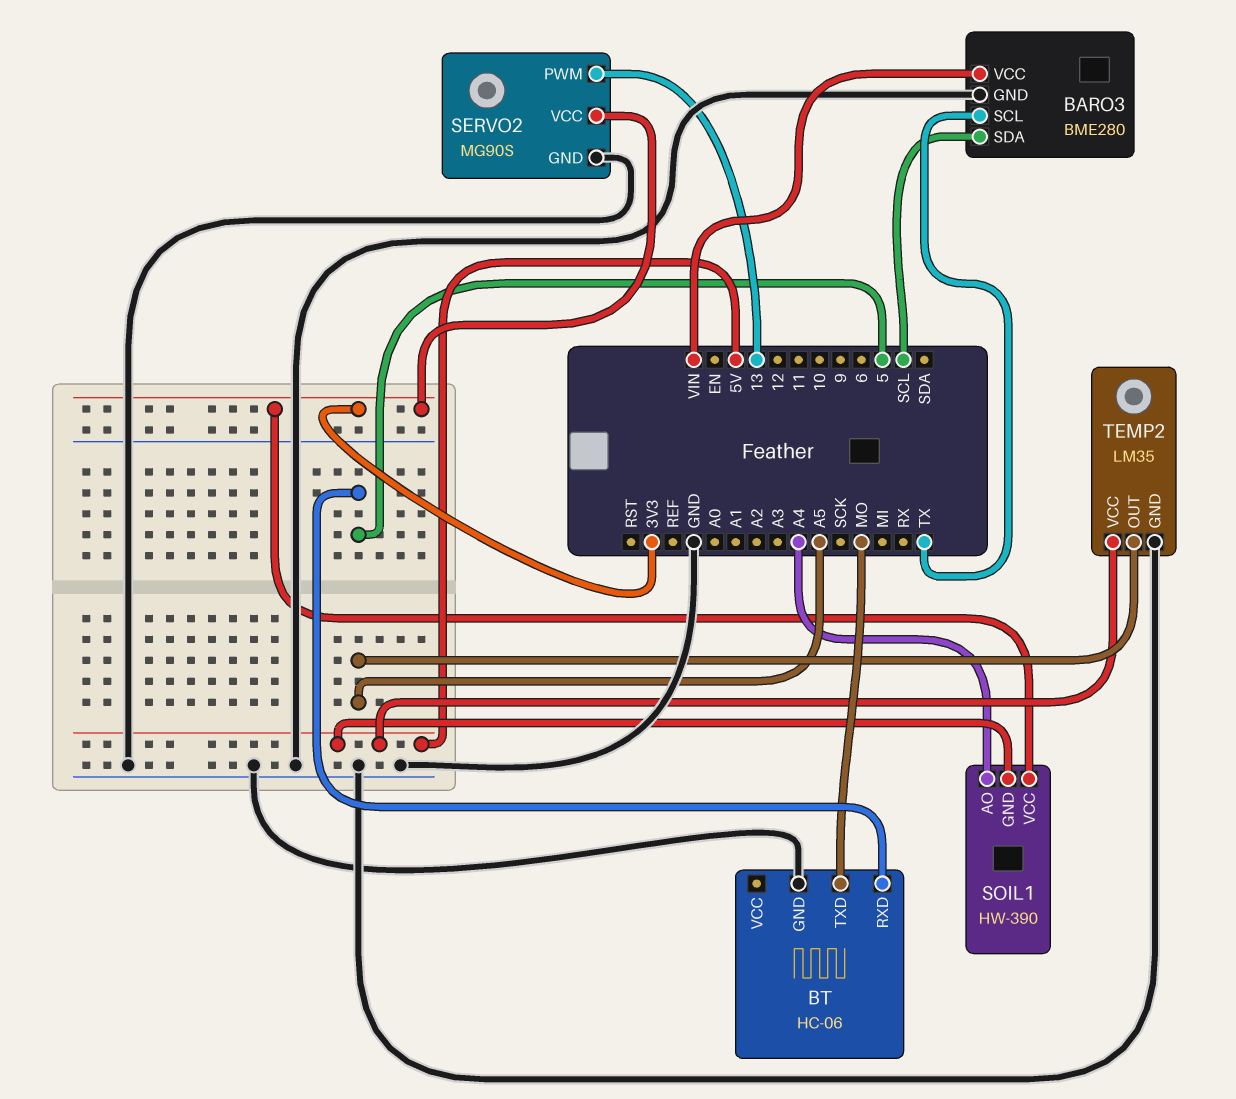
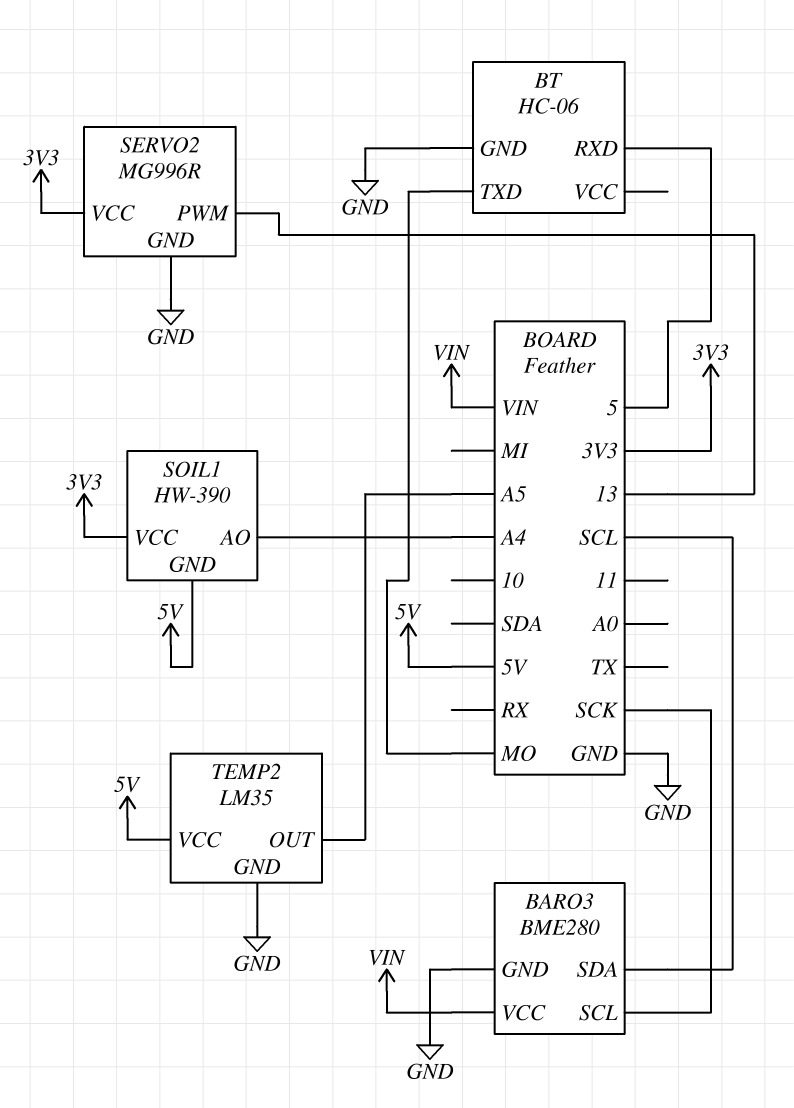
BARO3 pin SCL: TX -> SCK
SERVO2: MG90S -> MG996R

